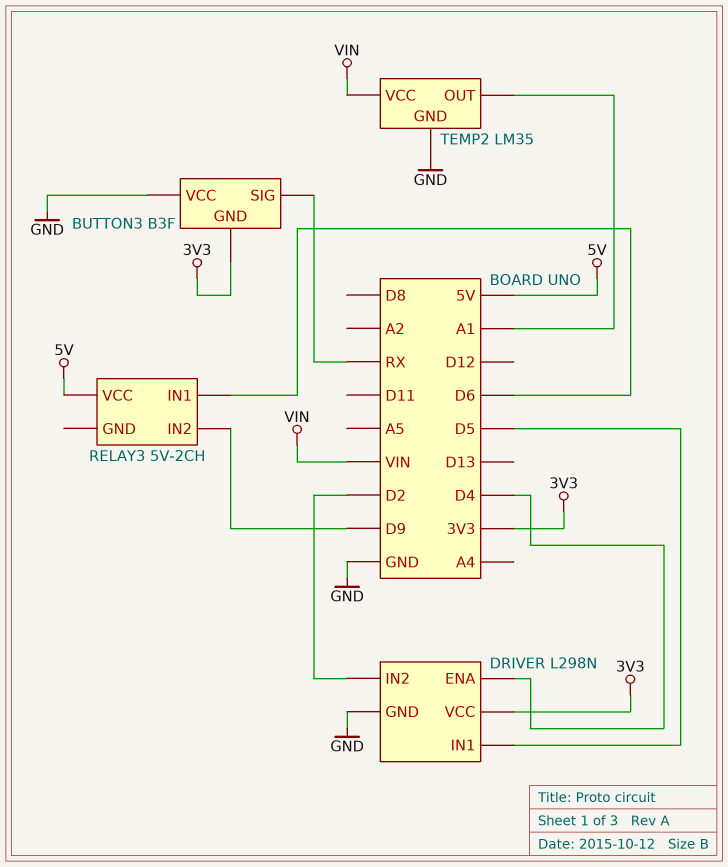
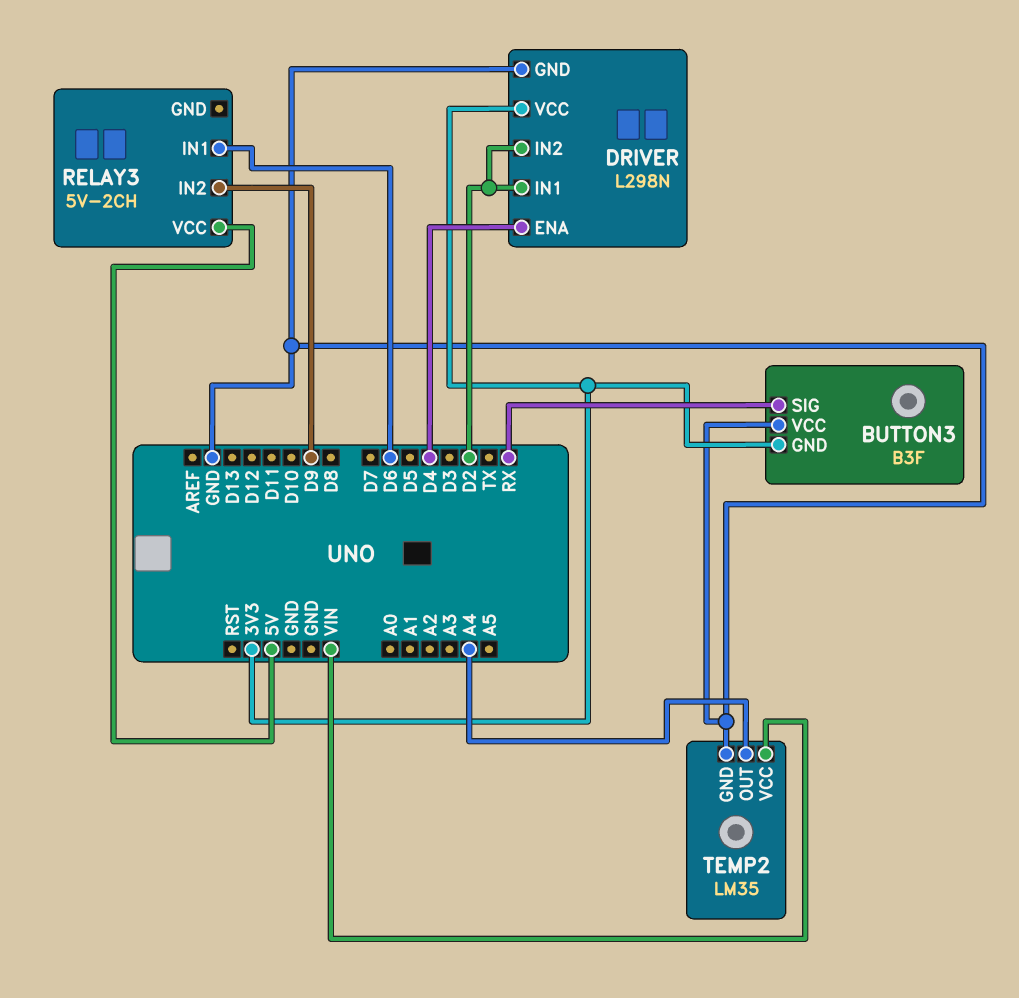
DRIVER pin IN1: D5 -> D2
TEMP2 pin OUT: A1 -> A4

